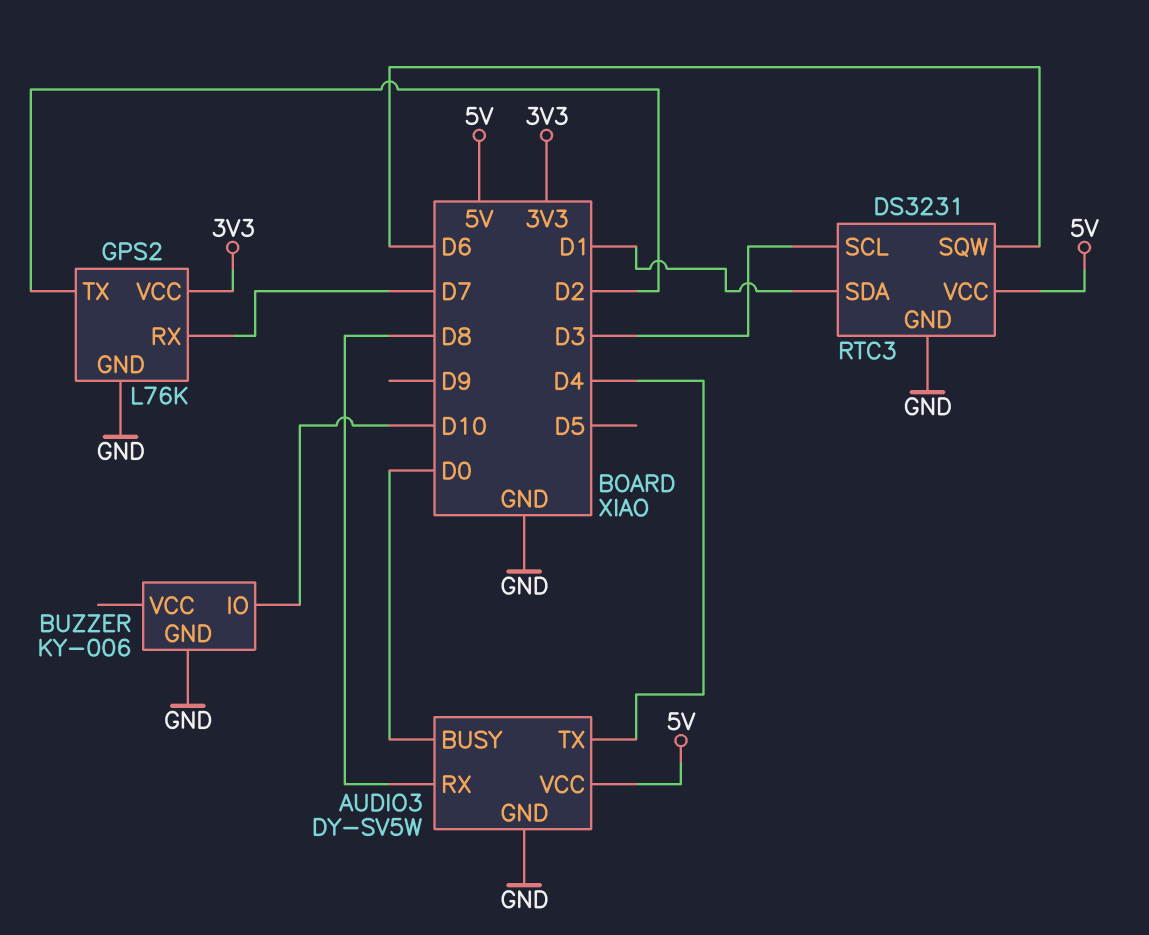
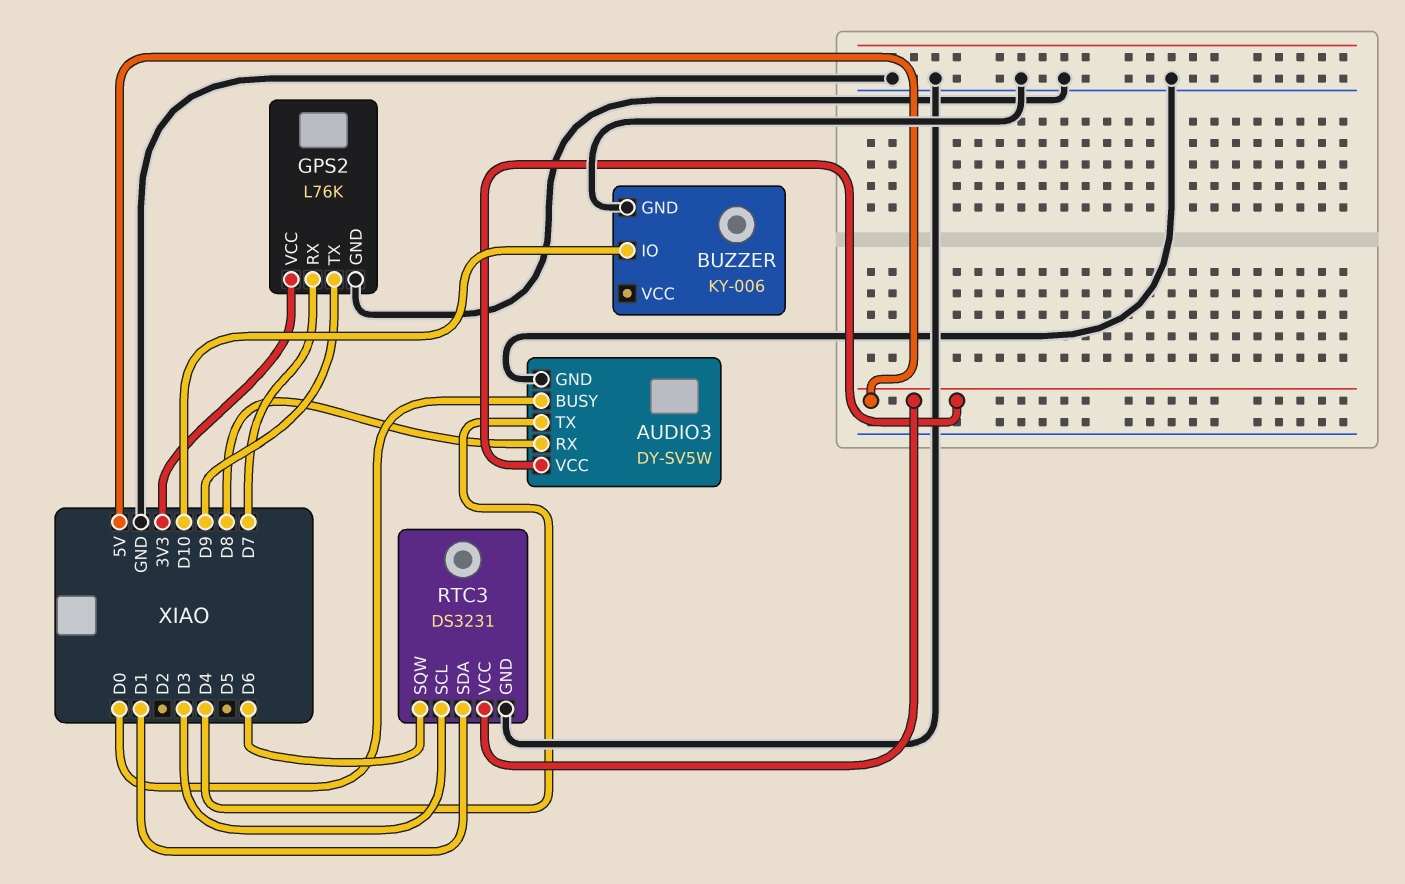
GPS2 pin TX: D2 -> D9

